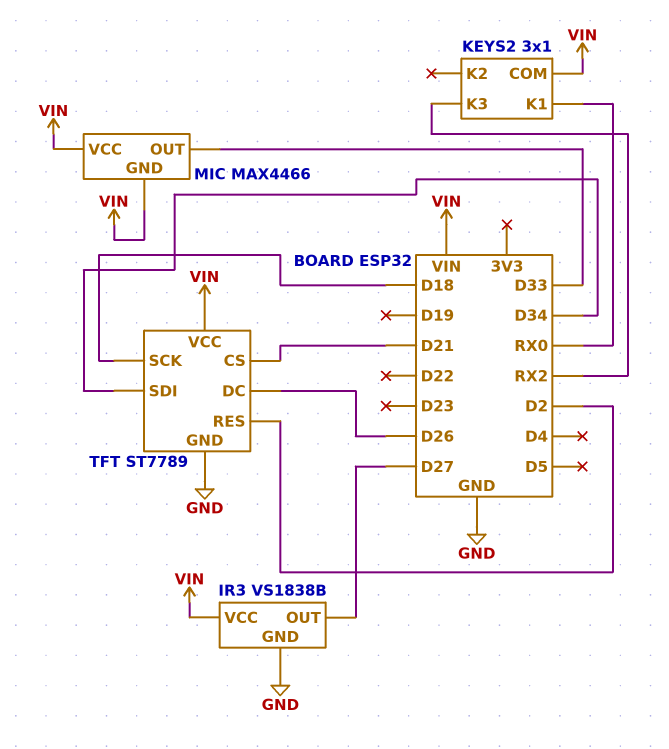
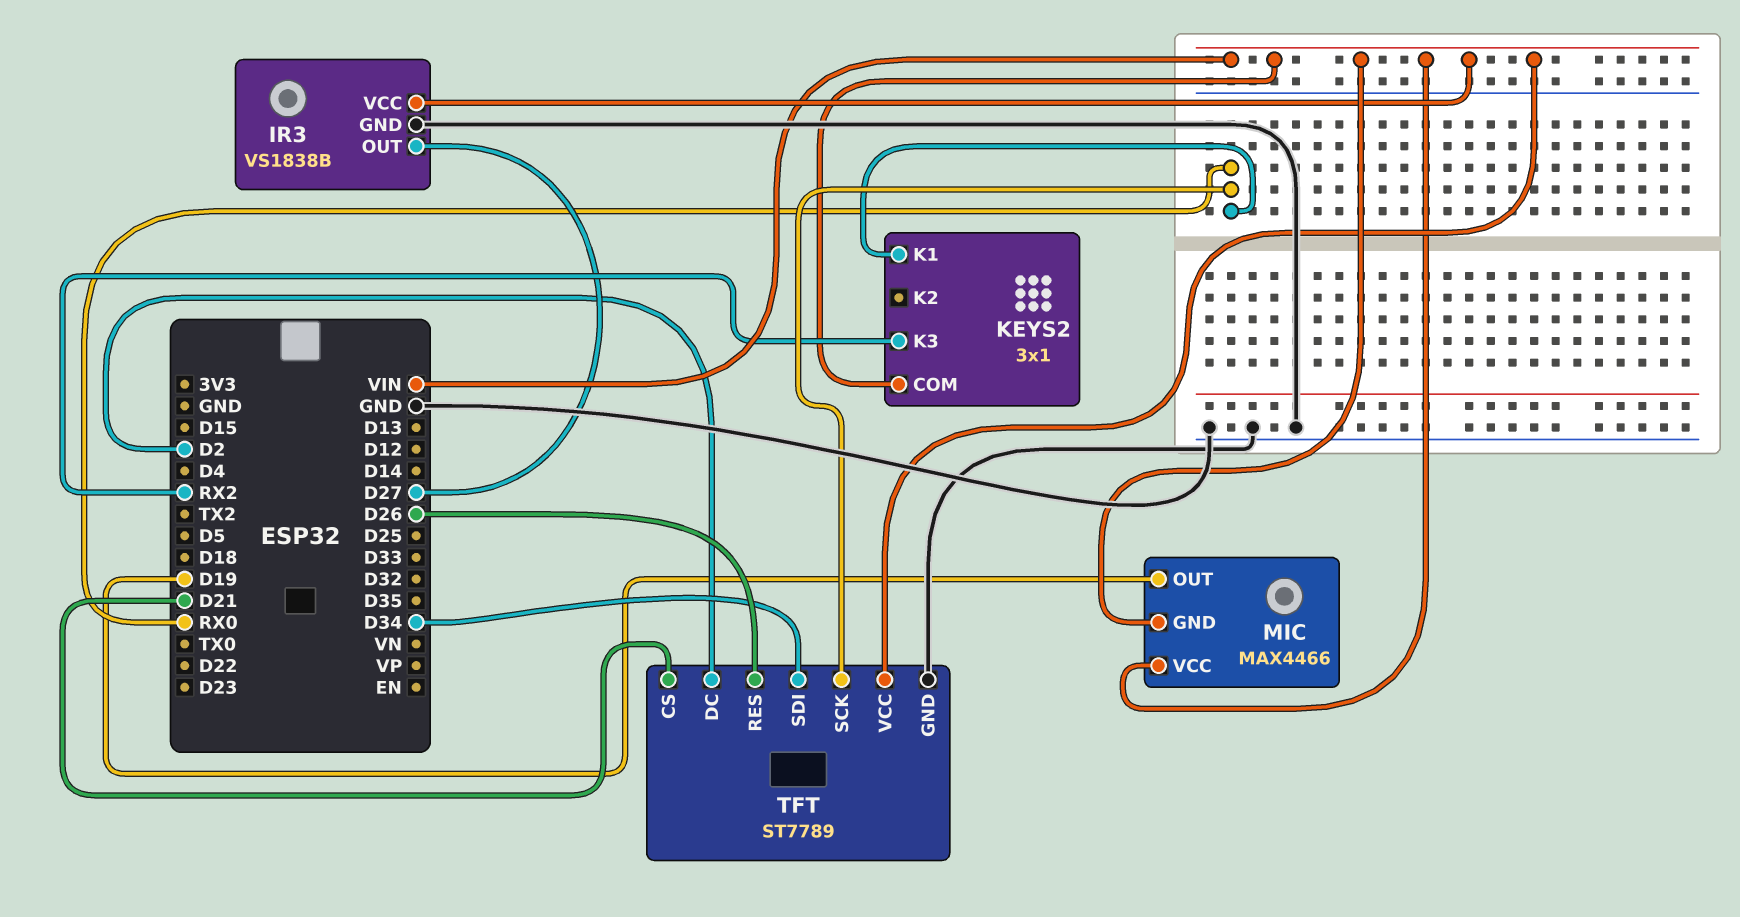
MIC pin OUT: D33 -> D19
TFT pin DC: D26 -> D2
TFT pin RES: D2 -> D26
TFT pin SCK: D18 -> RX0

